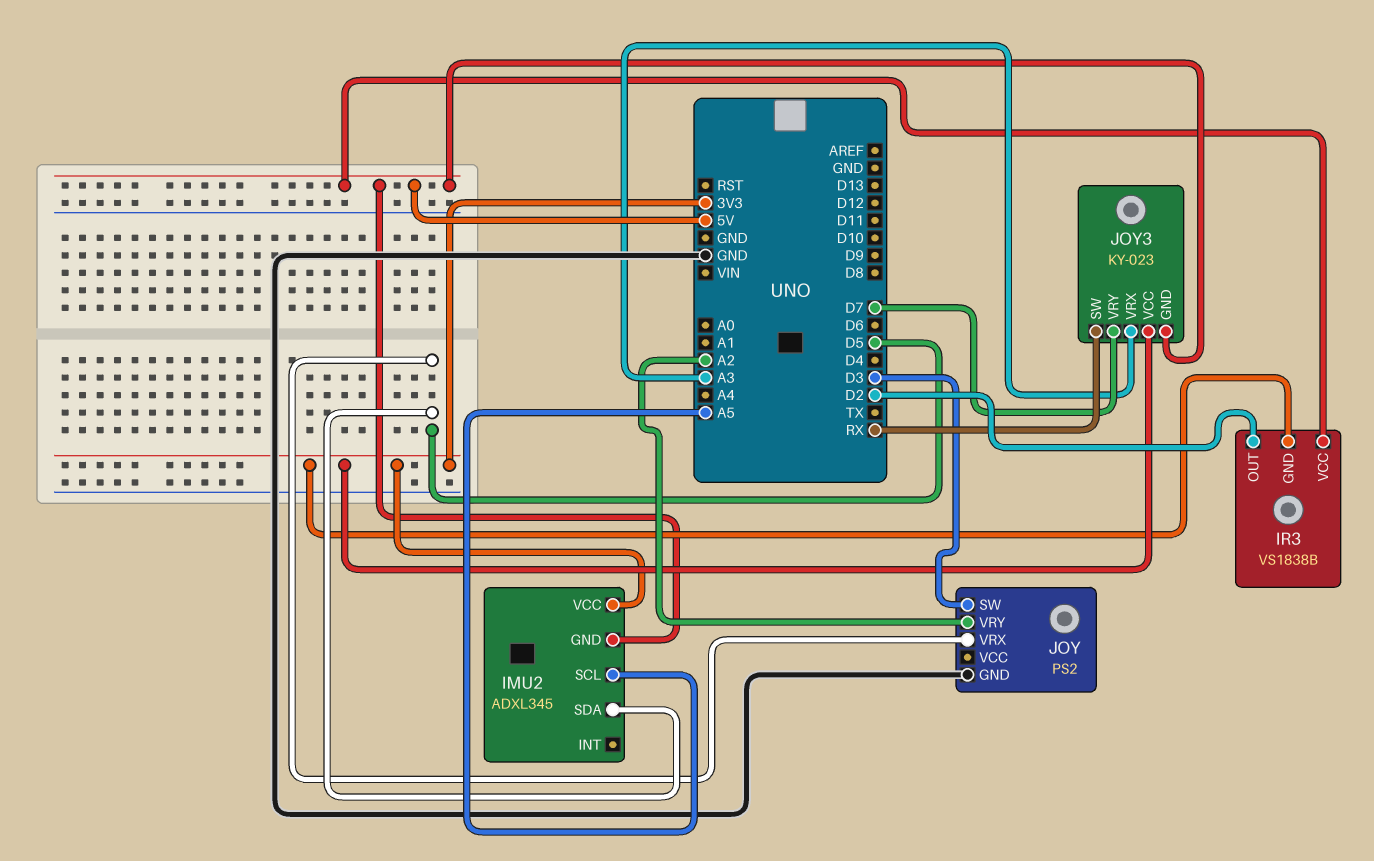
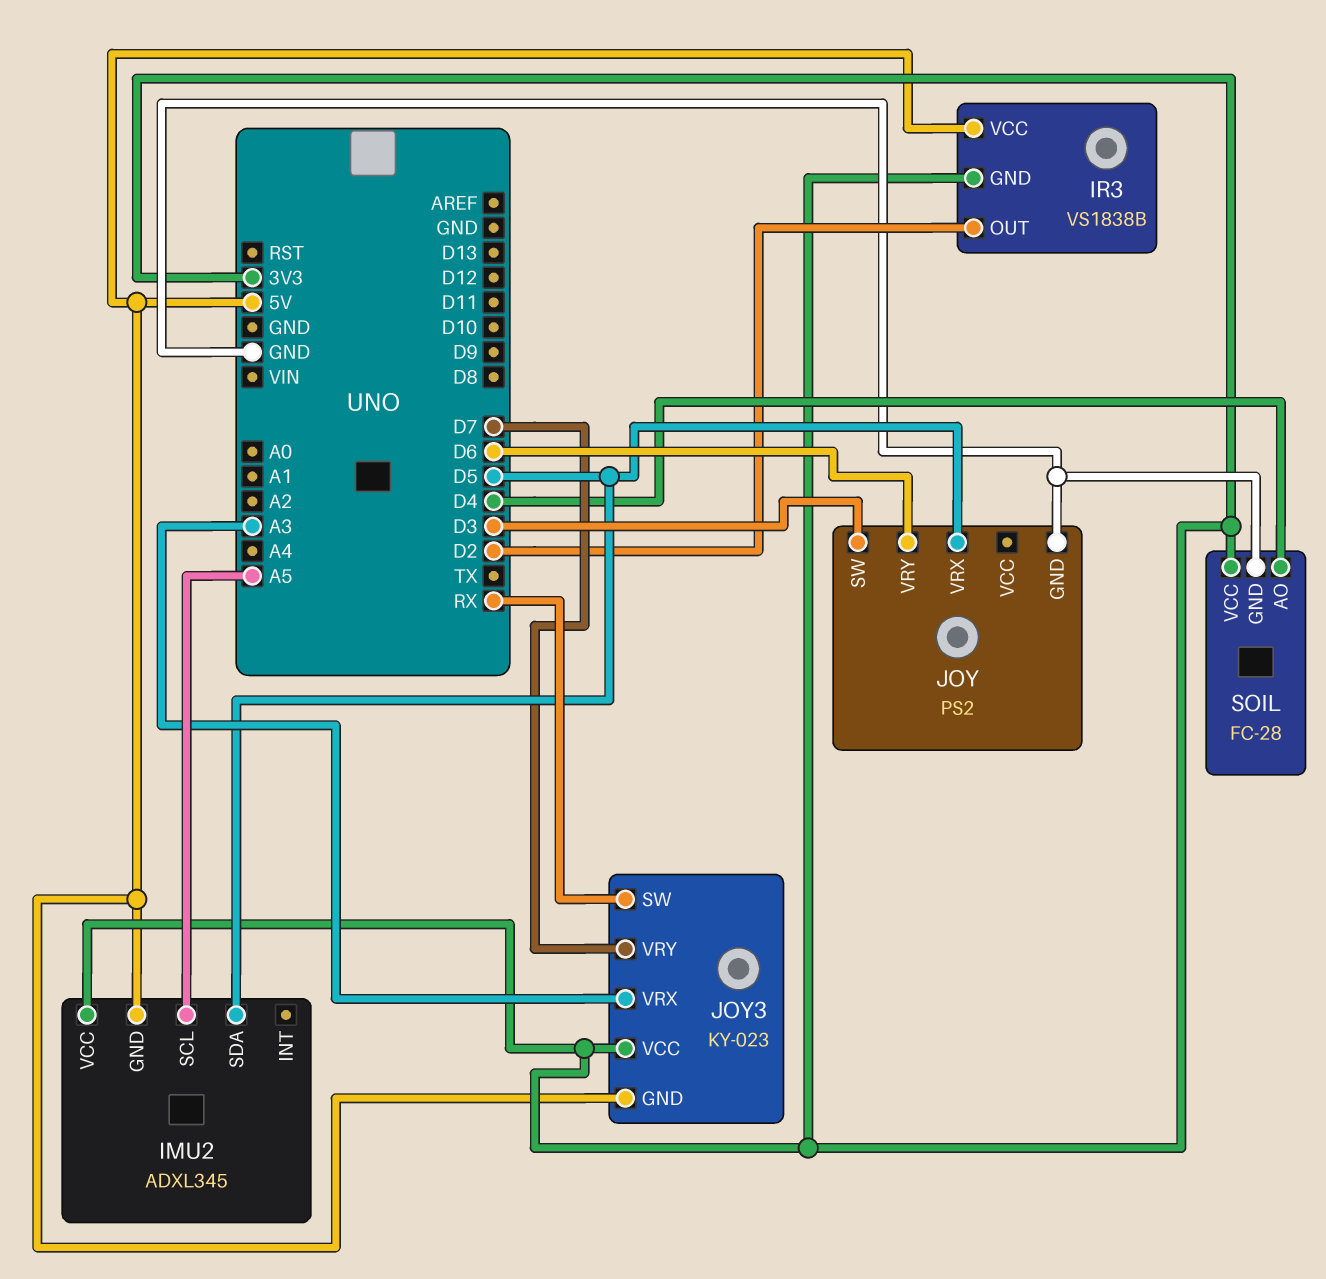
JOY pin VRY: A2 -> D6
SOIL: none -> FC-28
SOIL pin AO: none -> D4
SOIL pin GND: none -> GND
SOIL pin VCC: none -> 3V3

